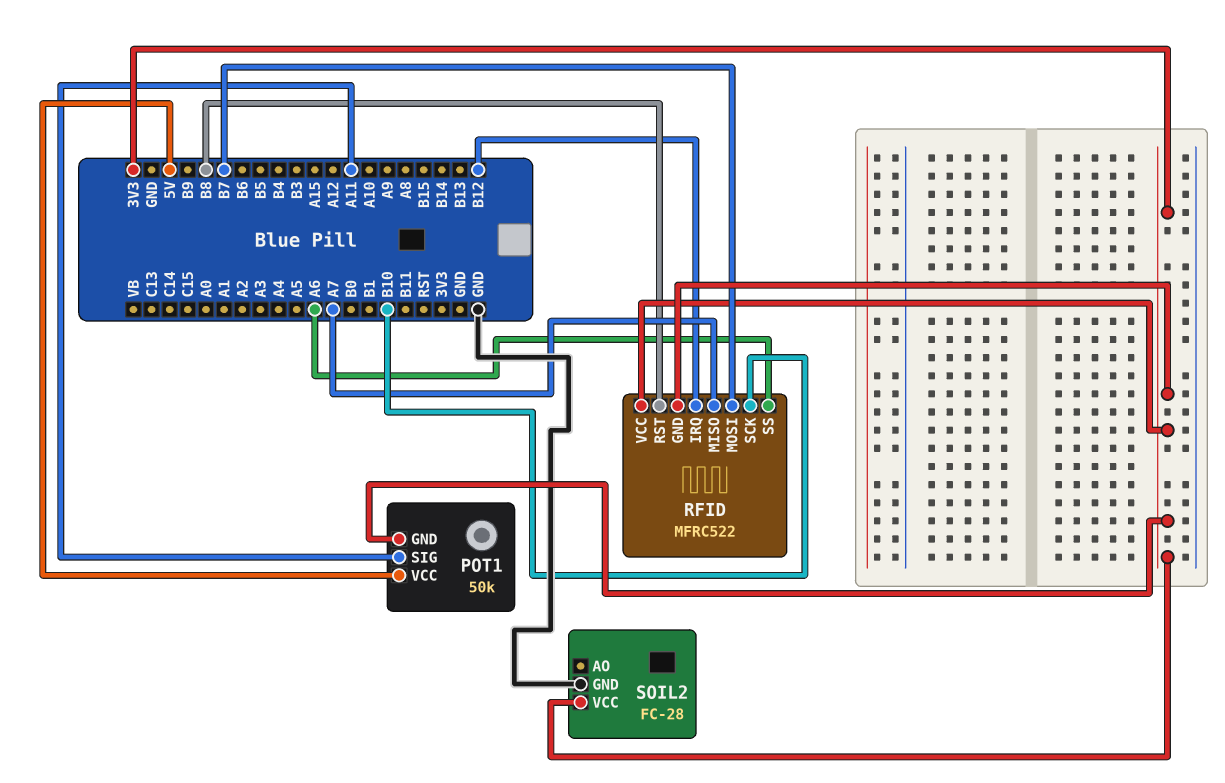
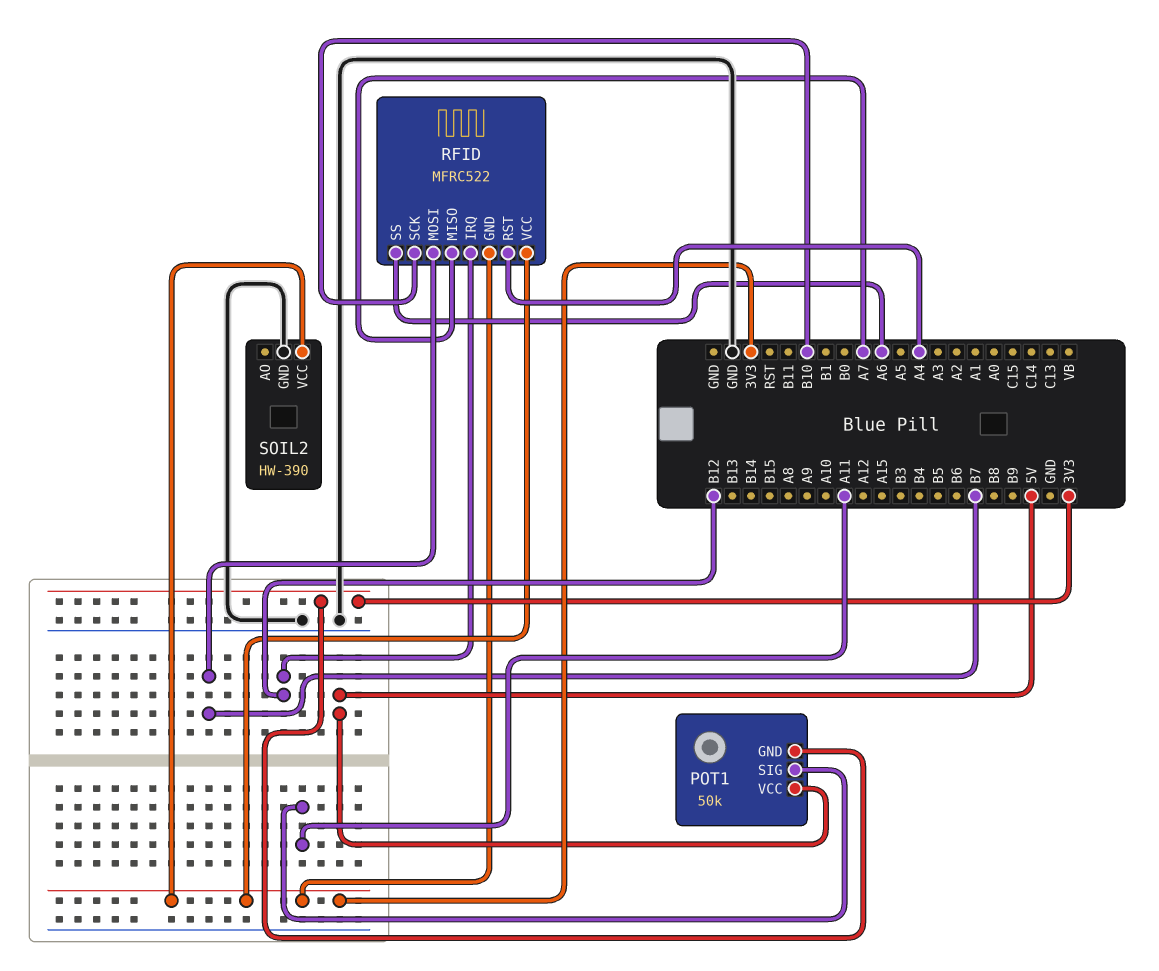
RFID pin RST: B8 -> A4
SOIL2: FC-28 -> HW-390

